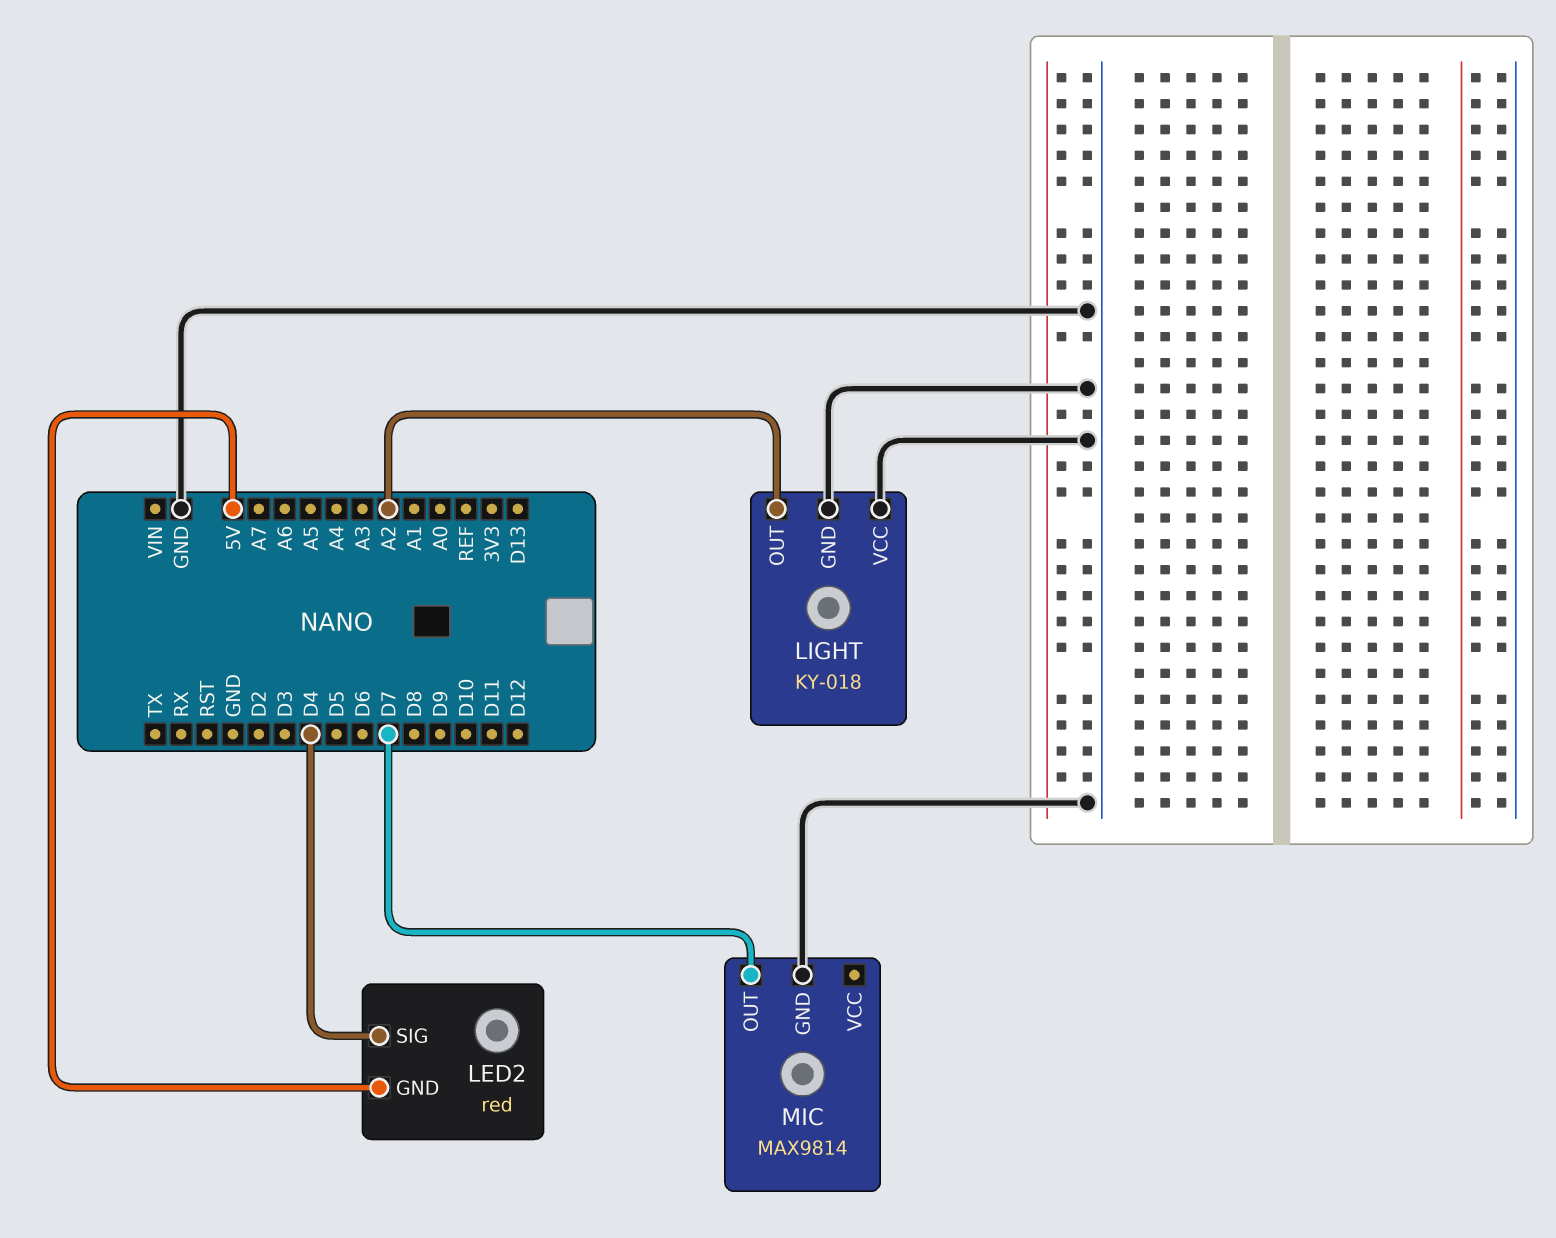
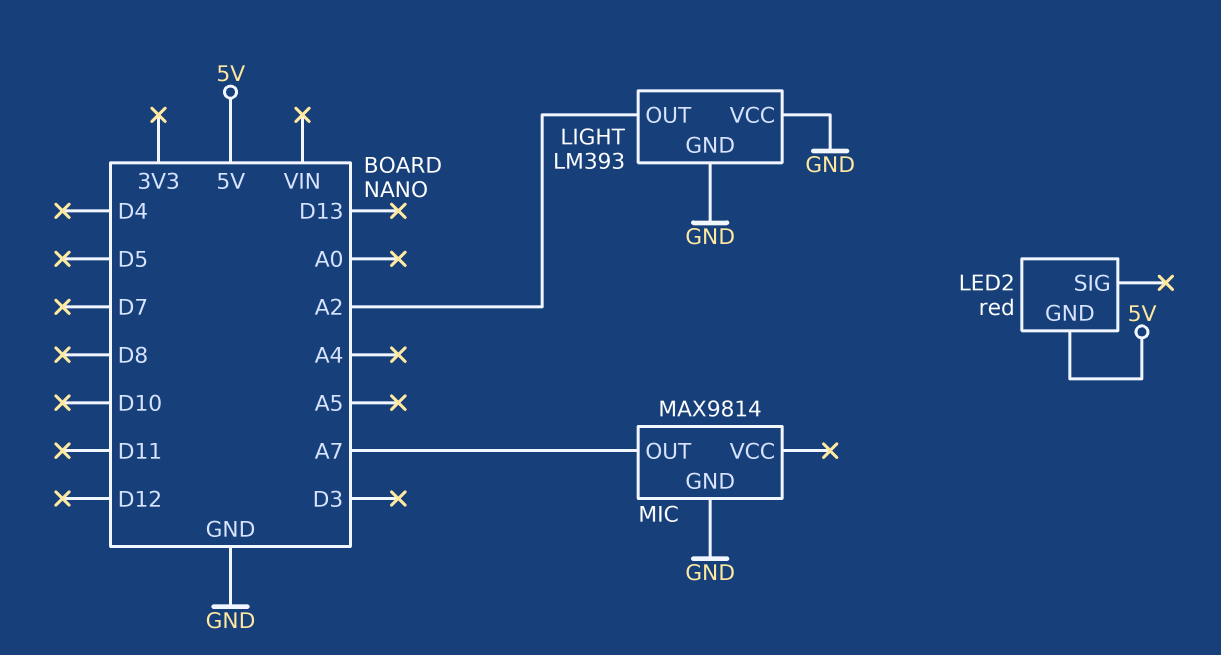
LED2 pin SIG: D4 -> none
LIGHT: KY-018 -> LM393
MIC pin OUT: D7 -> A7

